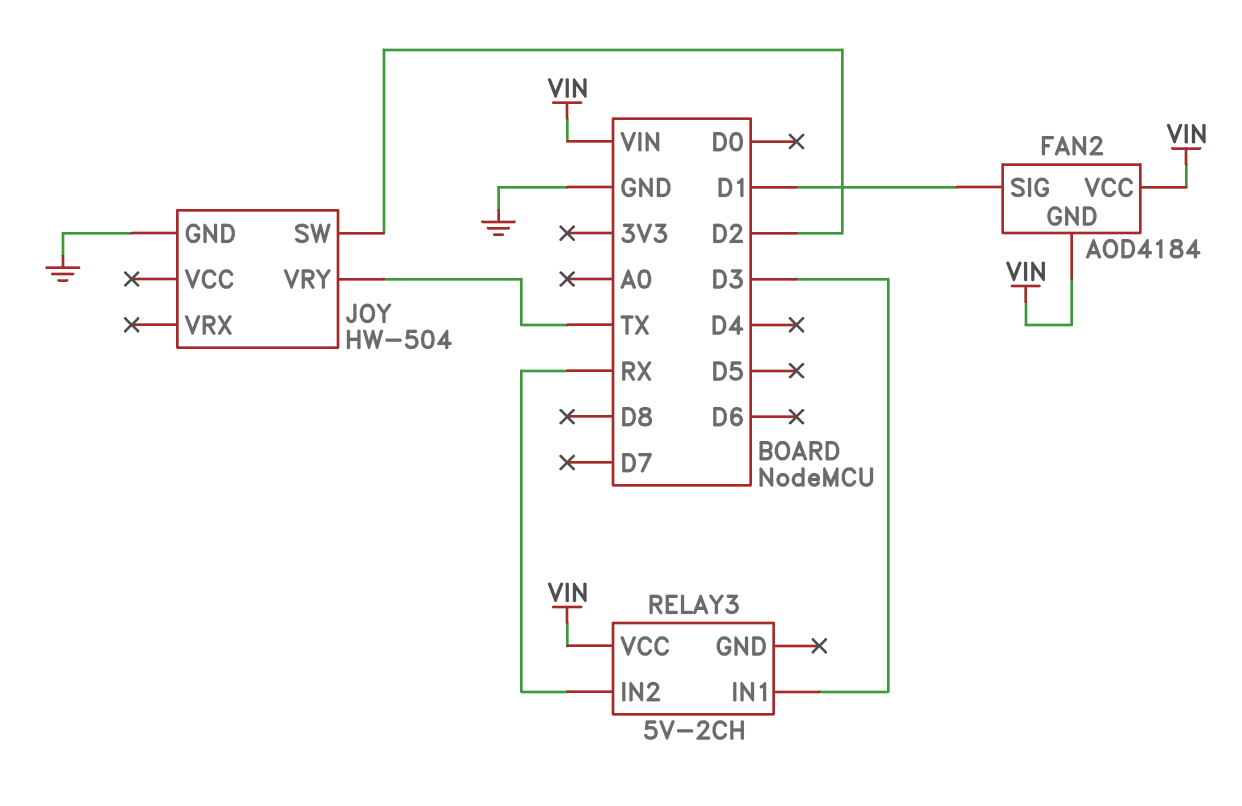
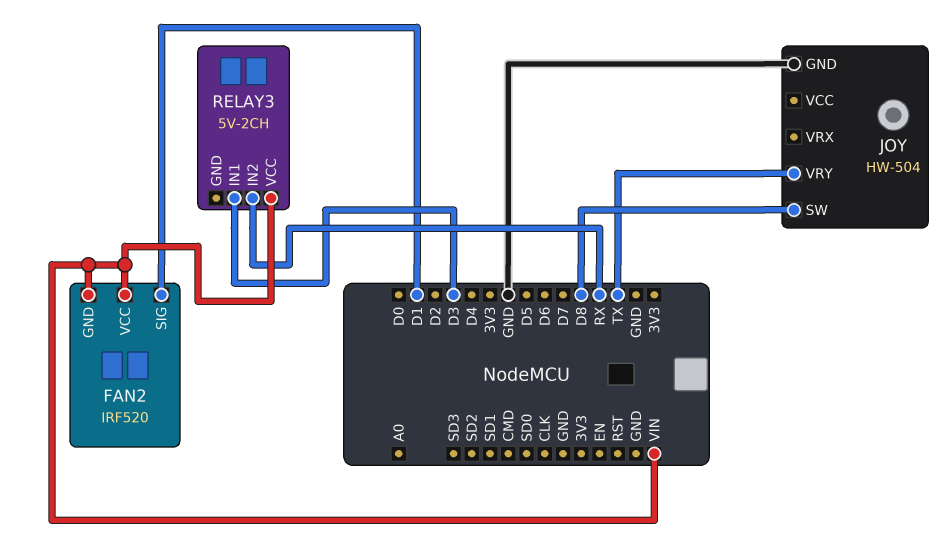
FAN2: AOD4184 -> IRF520
JOY pin SW: D2 -> D8

